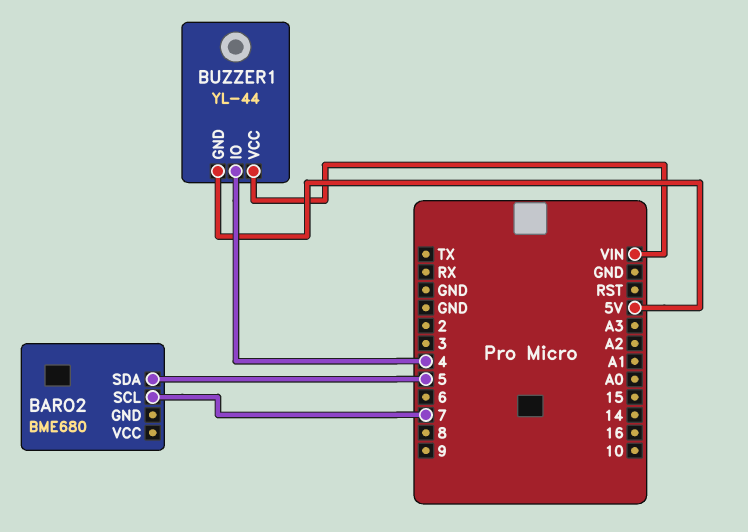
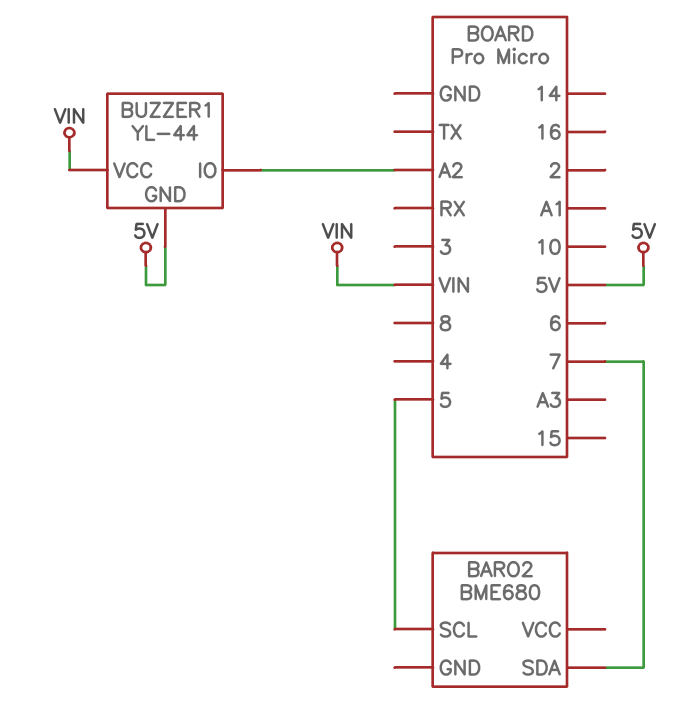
BARO2 pin SCL: 7 -> 5
BARO2 pin SDA: 5 -> 7
BUZZER1 pin IO: 4 -> A2

